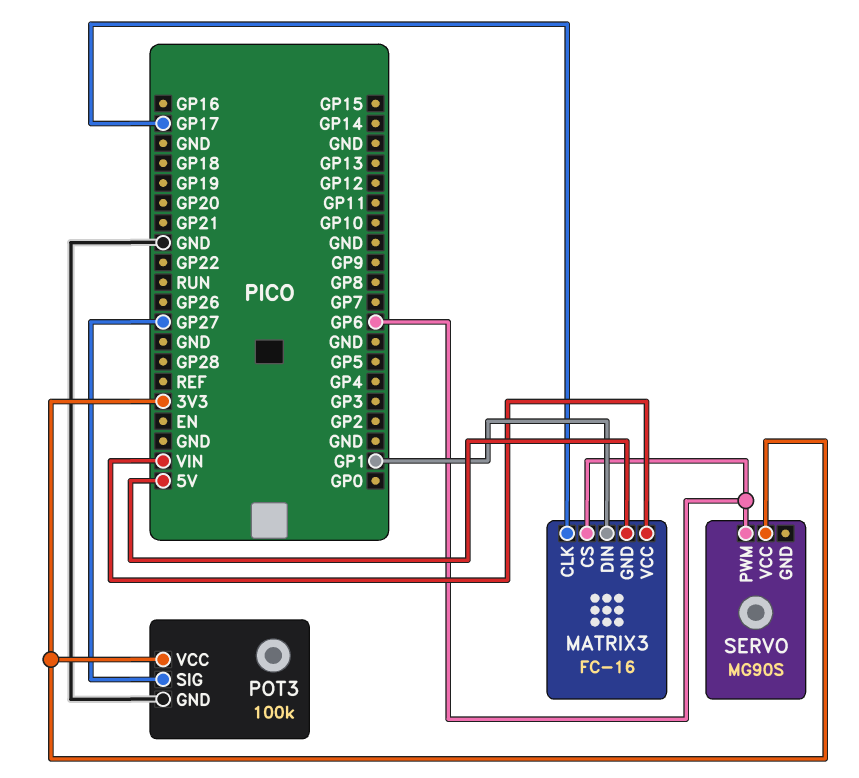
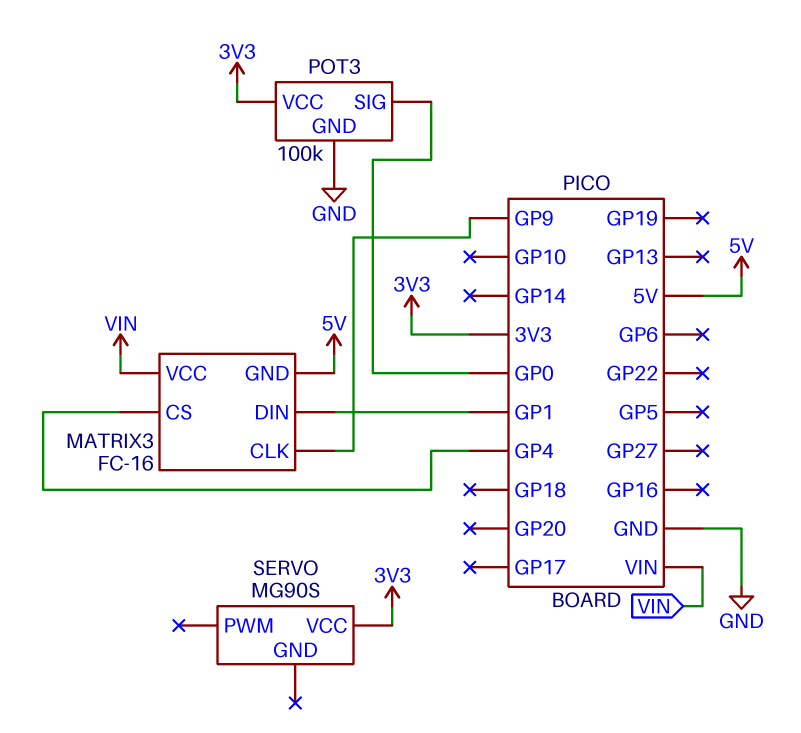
MATRIX3 pin CLK: GP17 -> GP9
MATRIX3 pin CS: GP6 -> GP4
POT3 pin SIG: GP27 -> GP0
SERVO pin PWM: GP6 -> none

